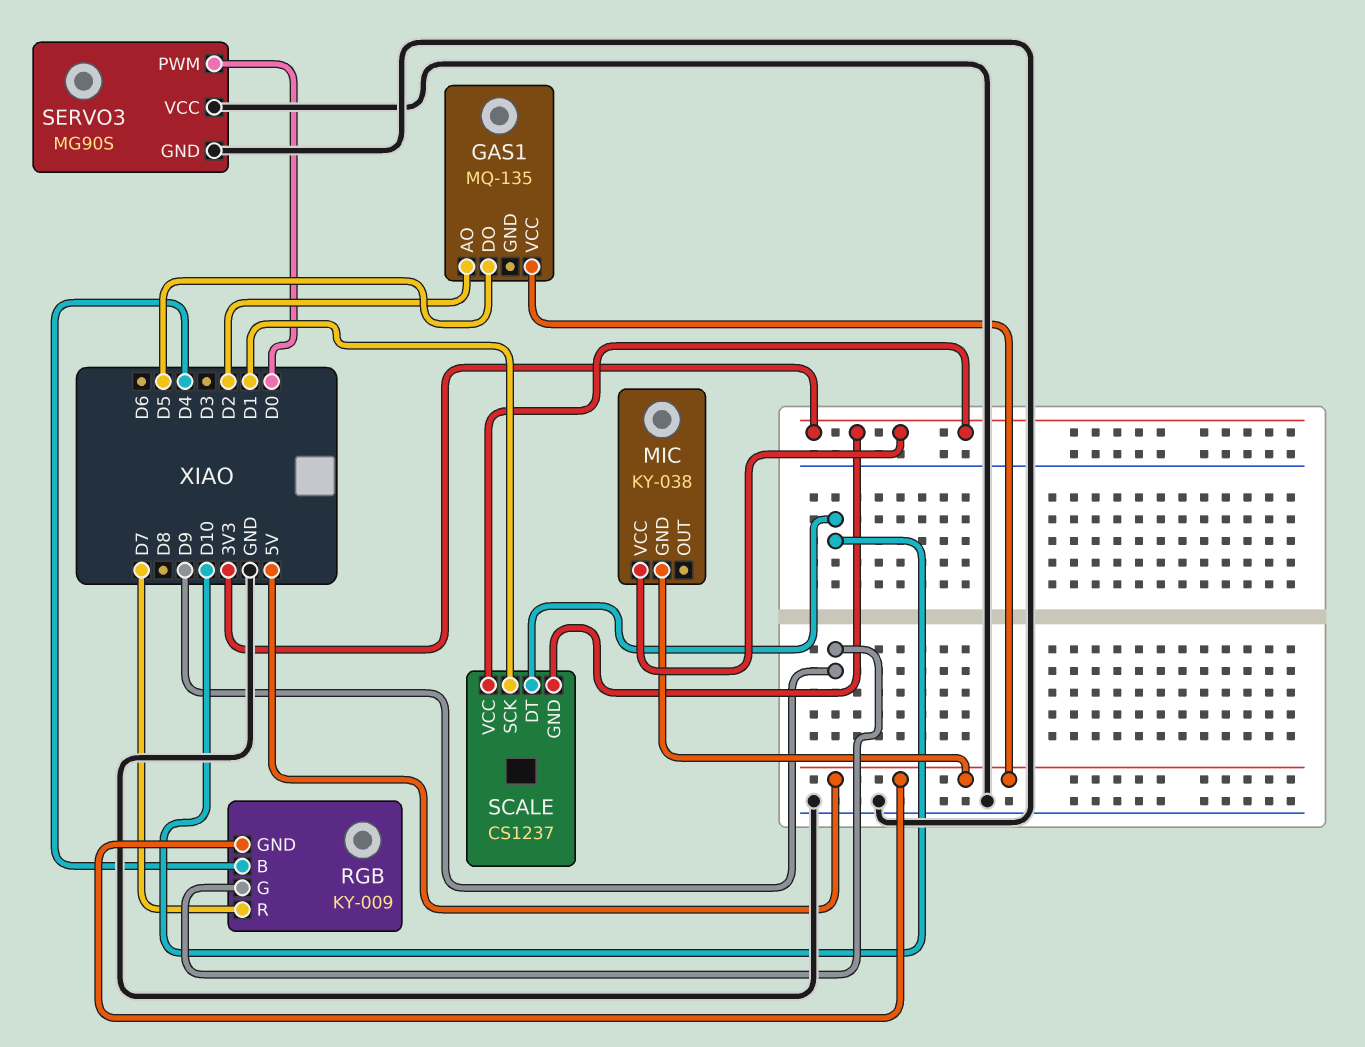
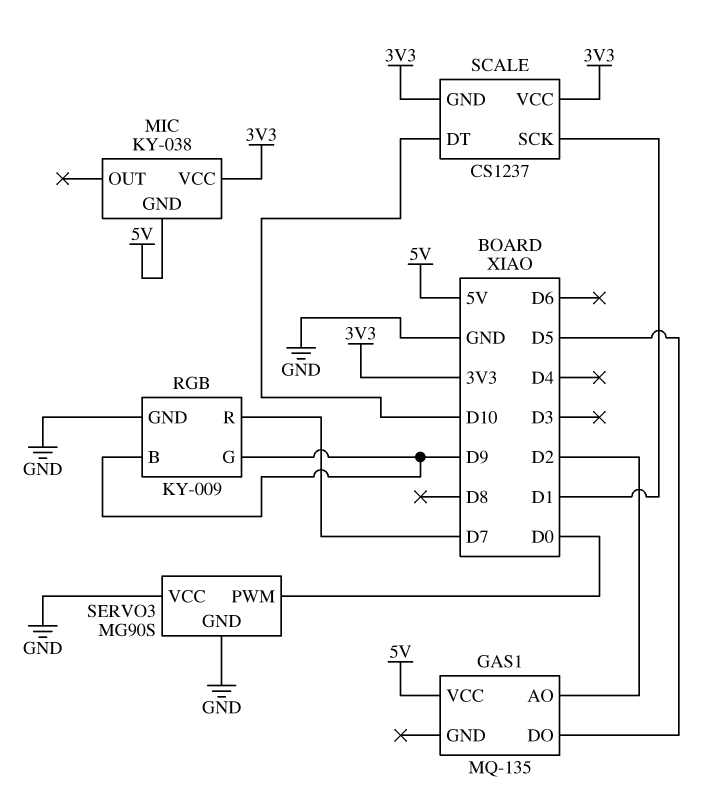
RGB pin B: D4 -> D9
RGB pin GND: 5V -> GND

